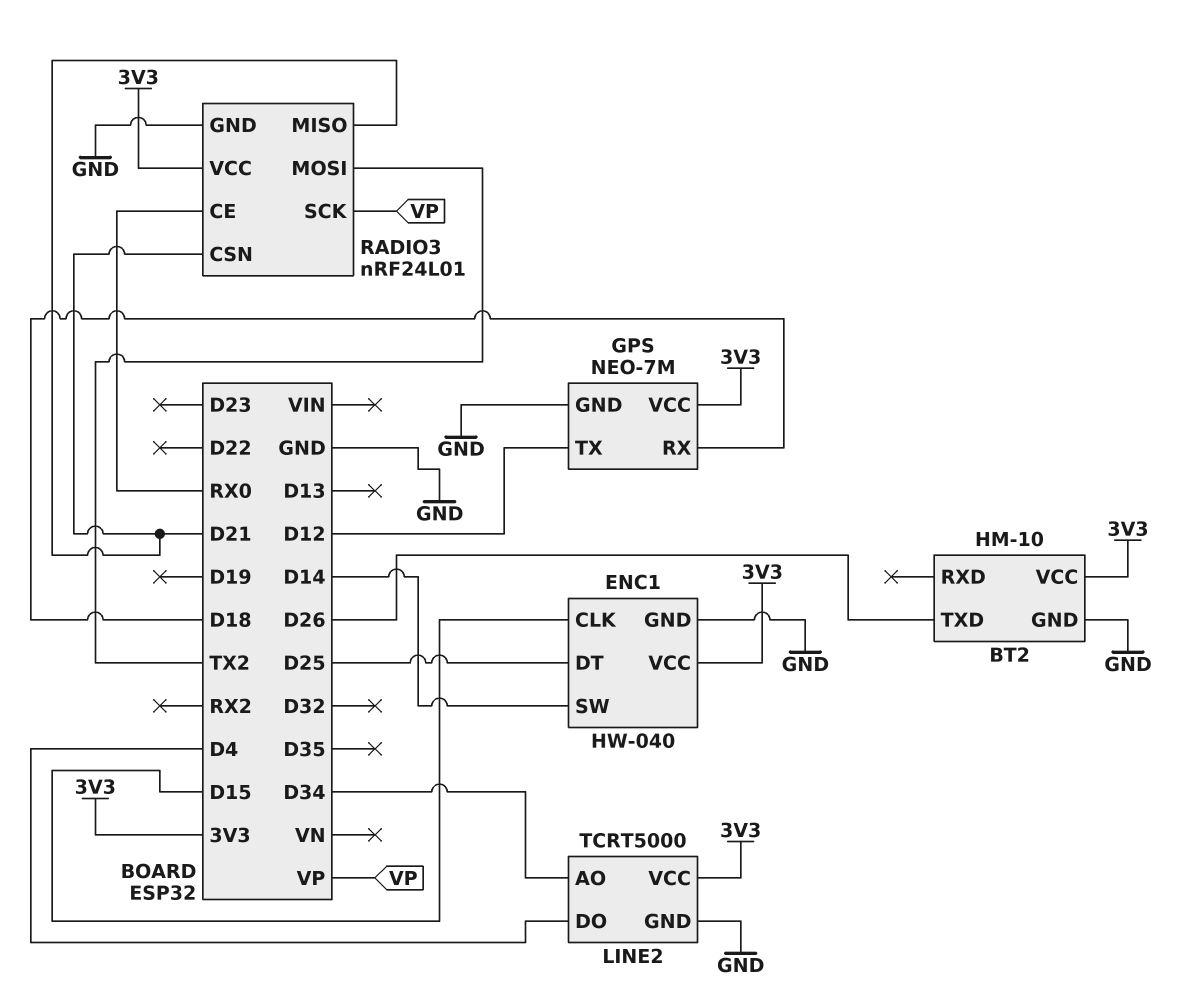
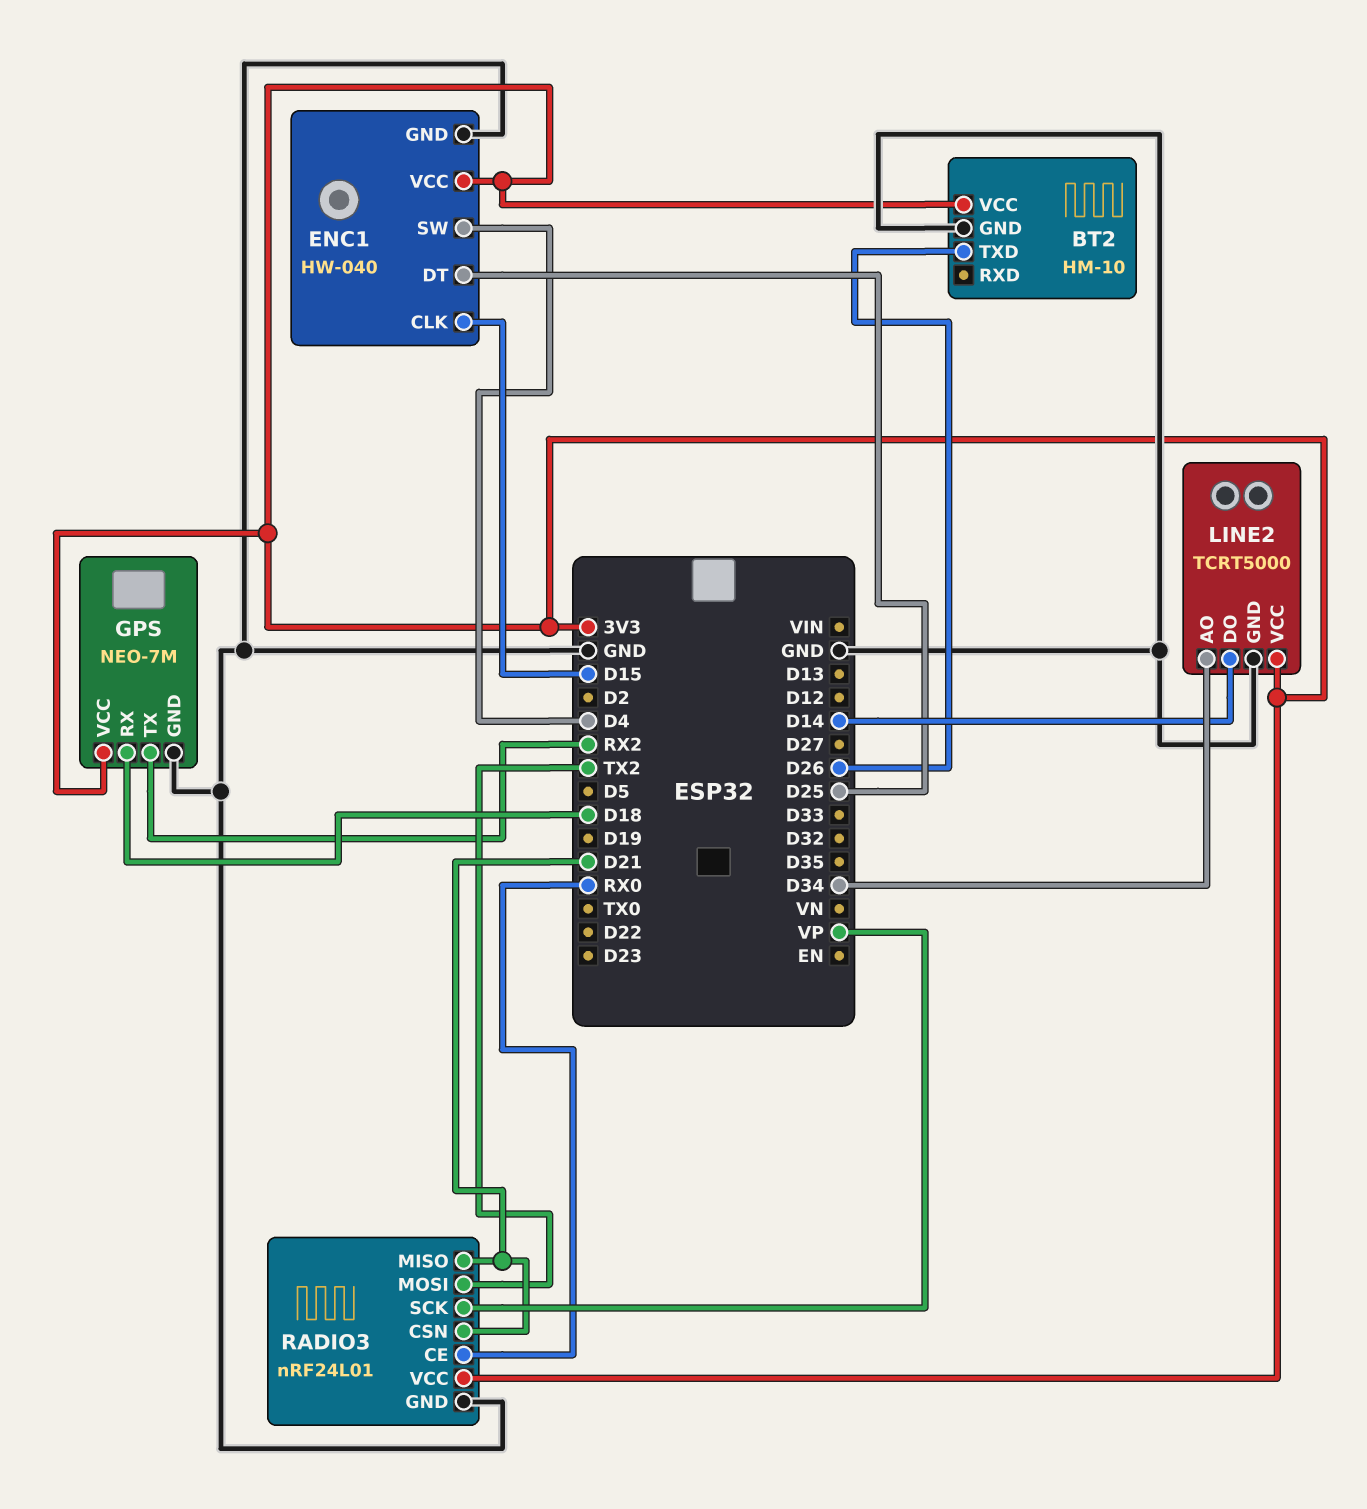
ENC1 pin SW: D14 -> D4
GPS pin TX: D12 -> RX2
LINE2 pin DO: D4 -> D14

